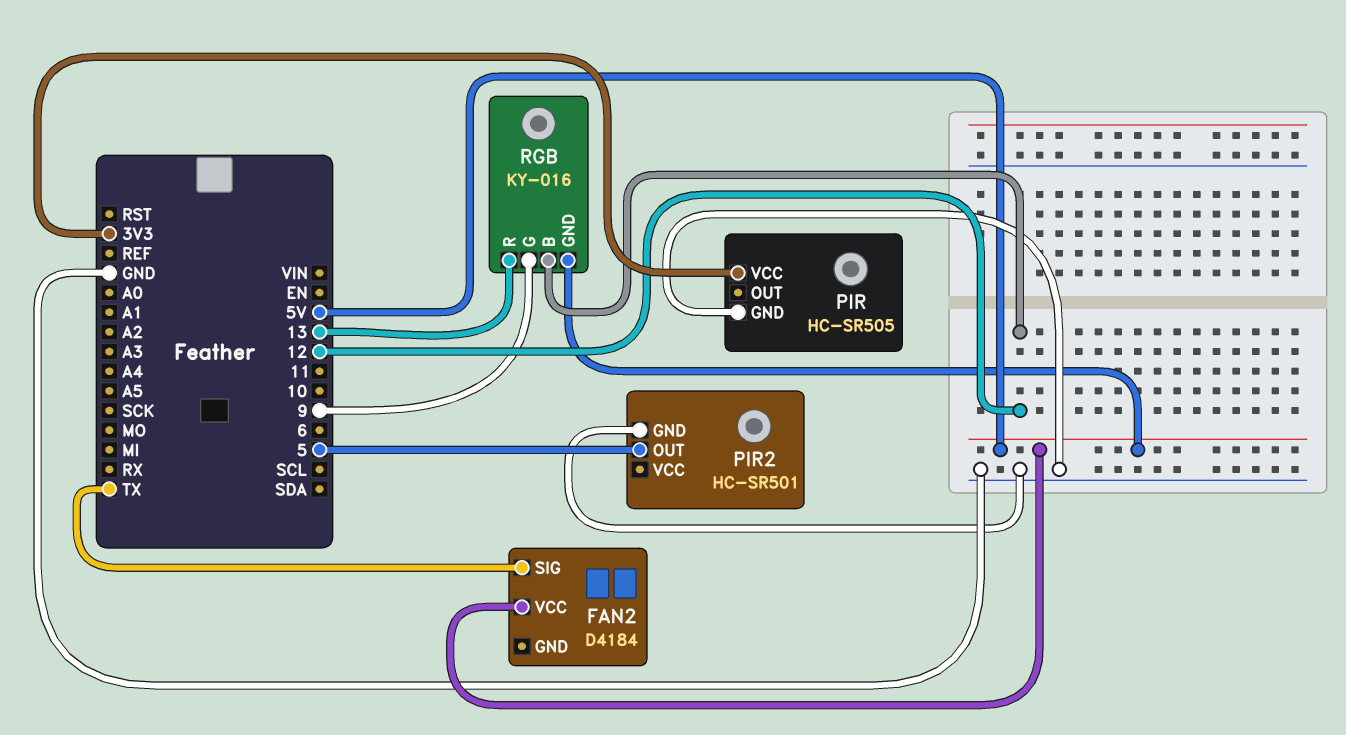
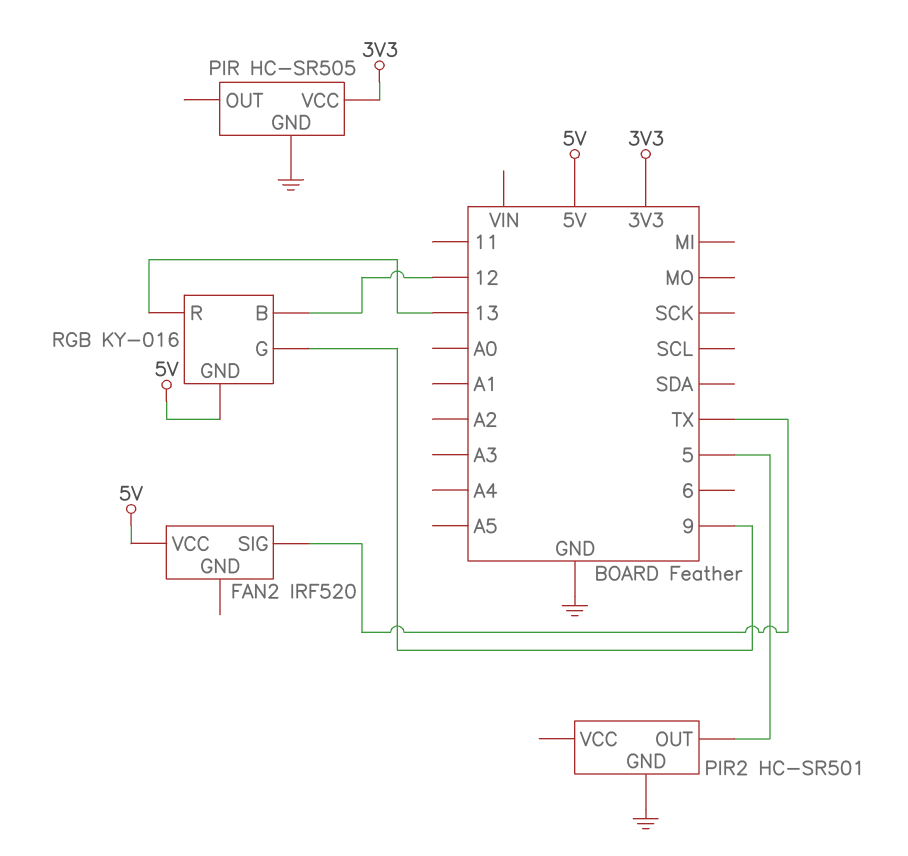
FAN2: D4184 -> IRF520

